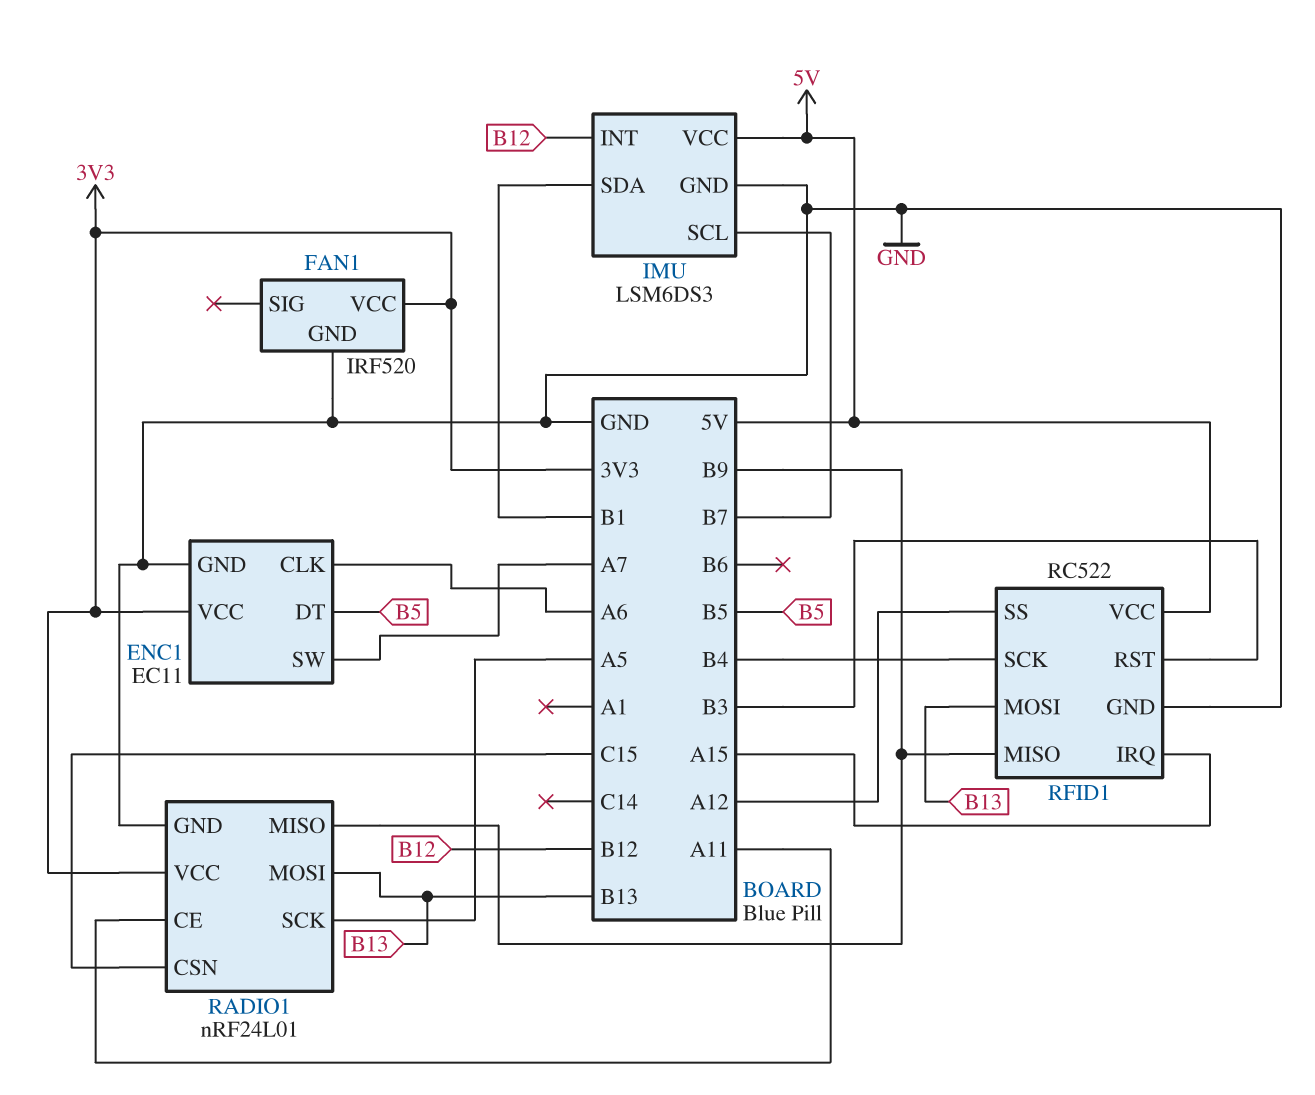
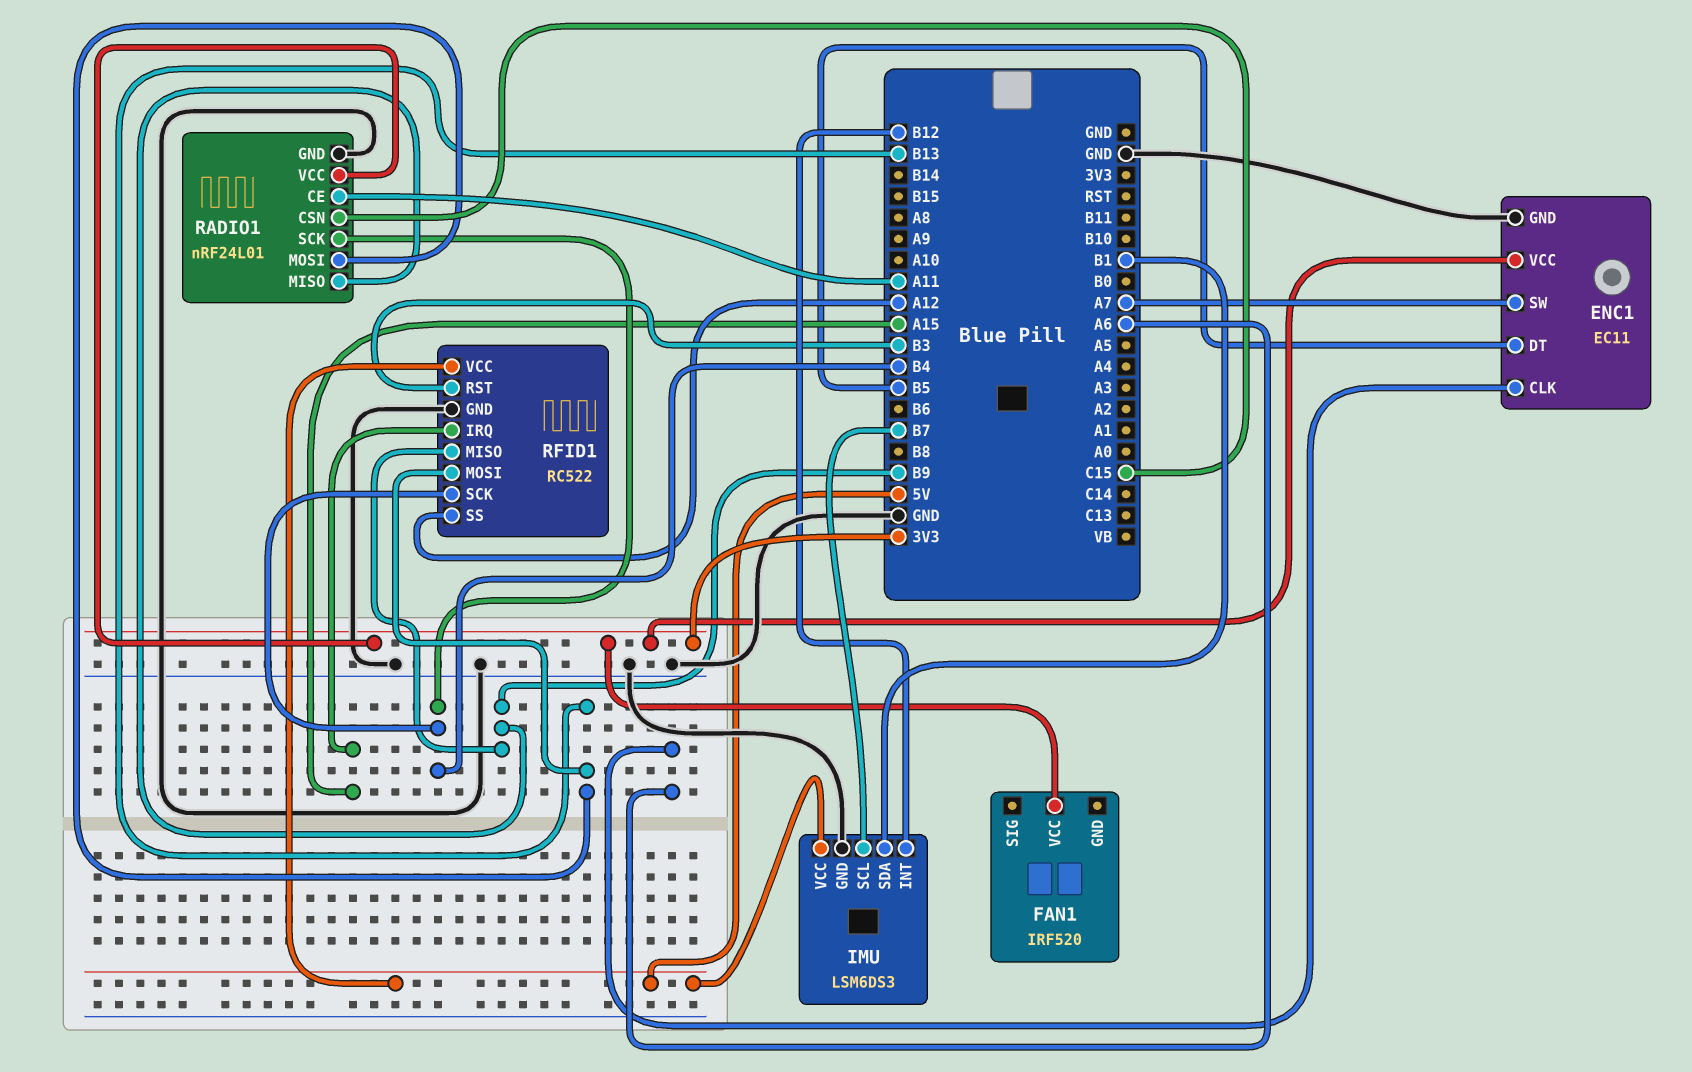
FAN1 pin GND: GND -> none
RADIO1 pin SCK: A5 -> B4

